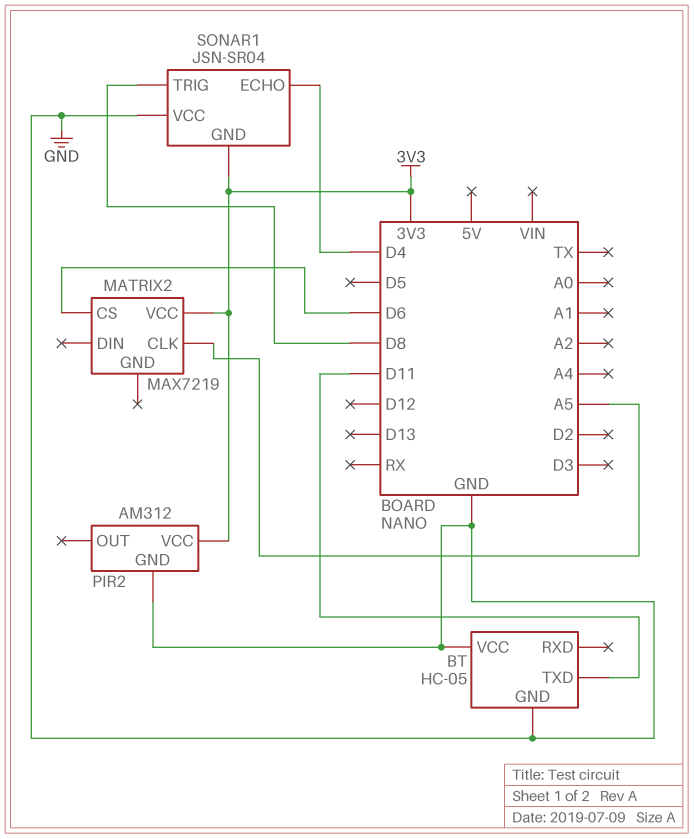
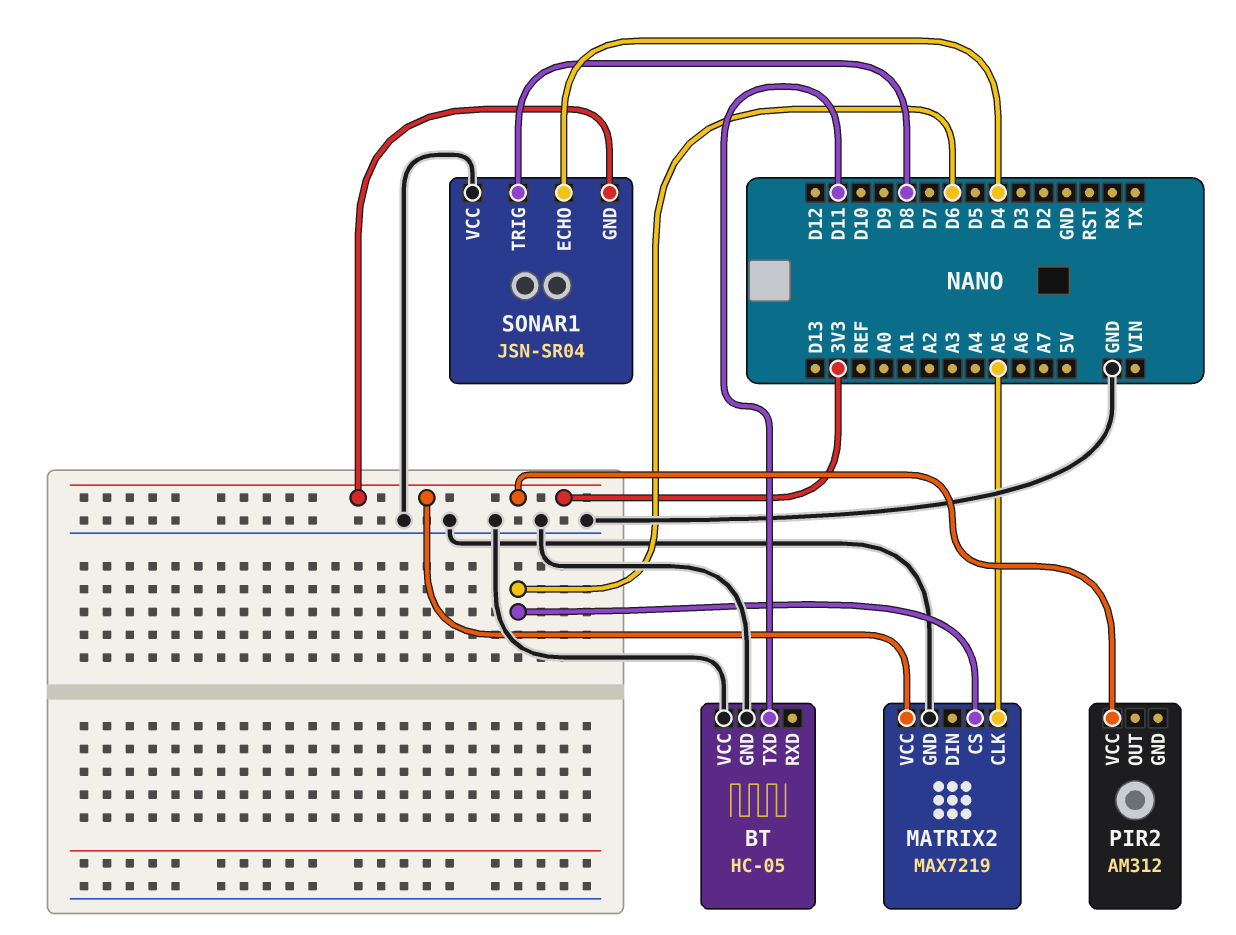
MATRIX2 pin GND: none -> GND
PIR2 pin GND: GND -> none

